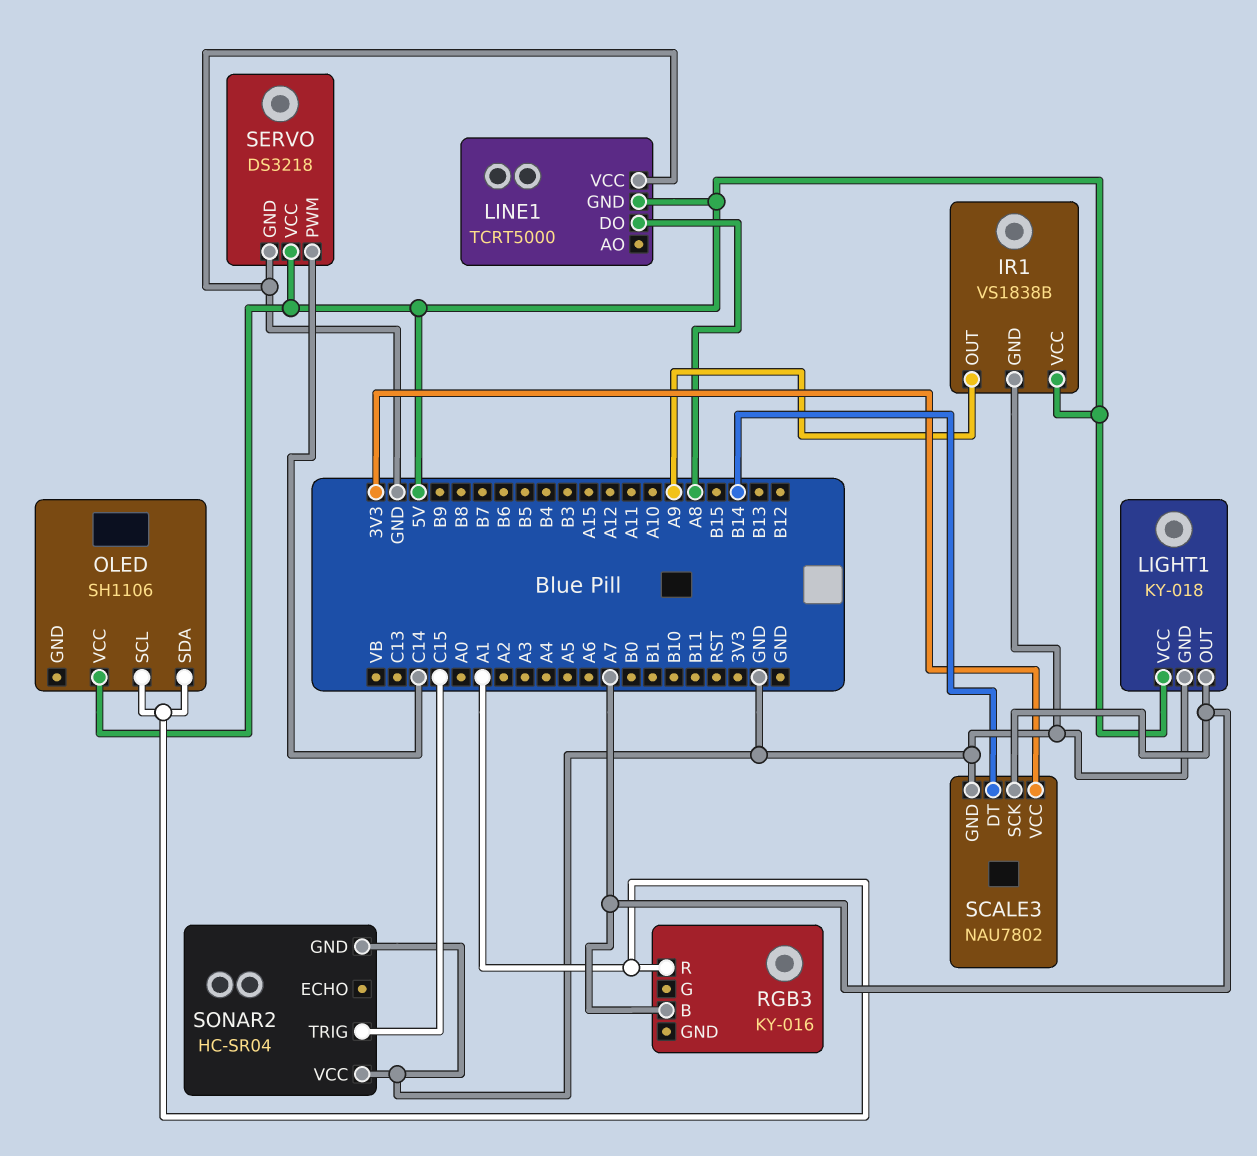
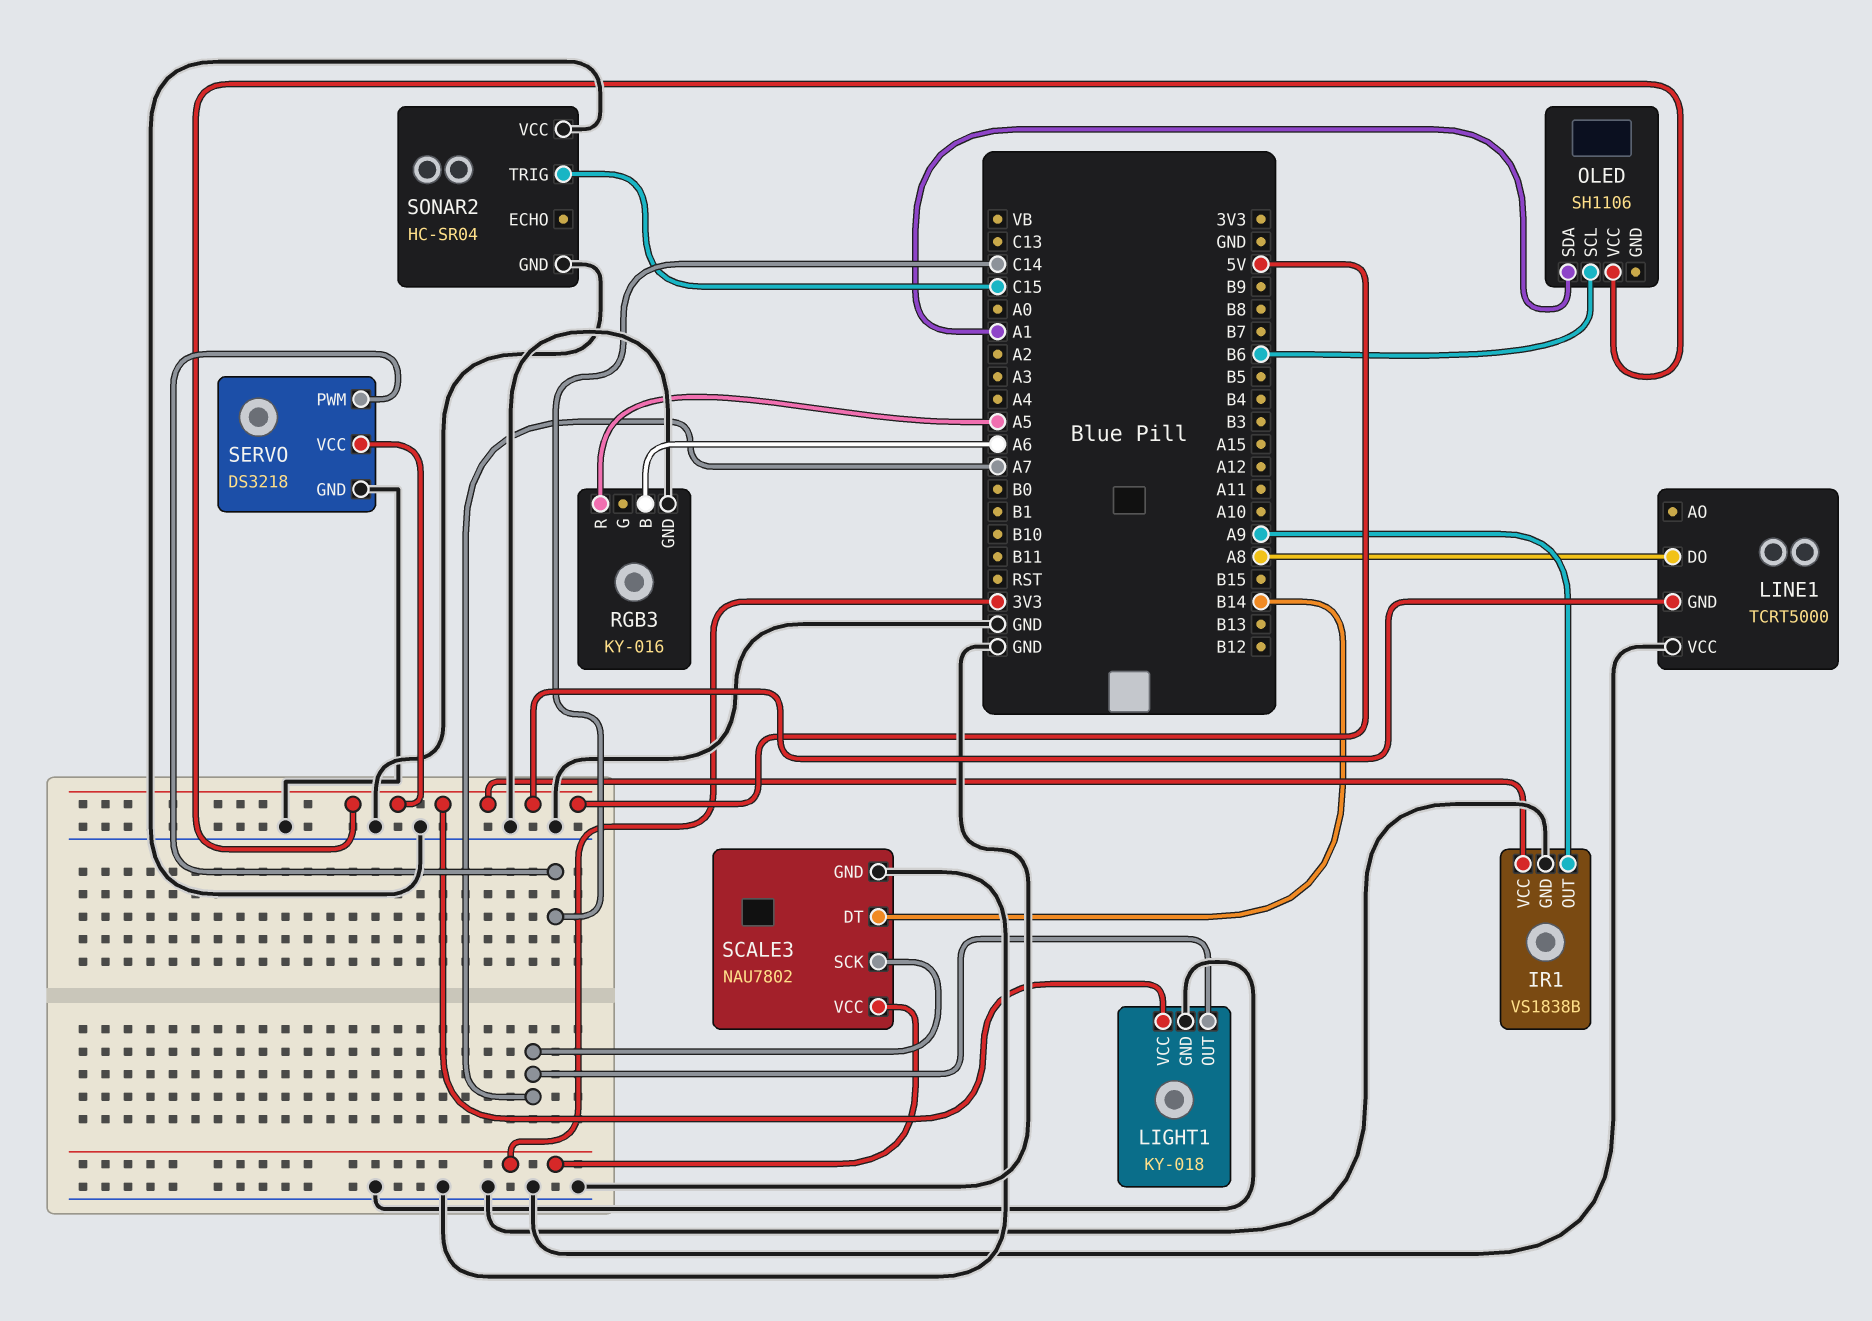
OLED pin SCL: A1 -> B6
RGB3 pin B: A7 -> A6
RGB3 pin GND: none -> GND
RGB3 pin R: A1 -> A5

